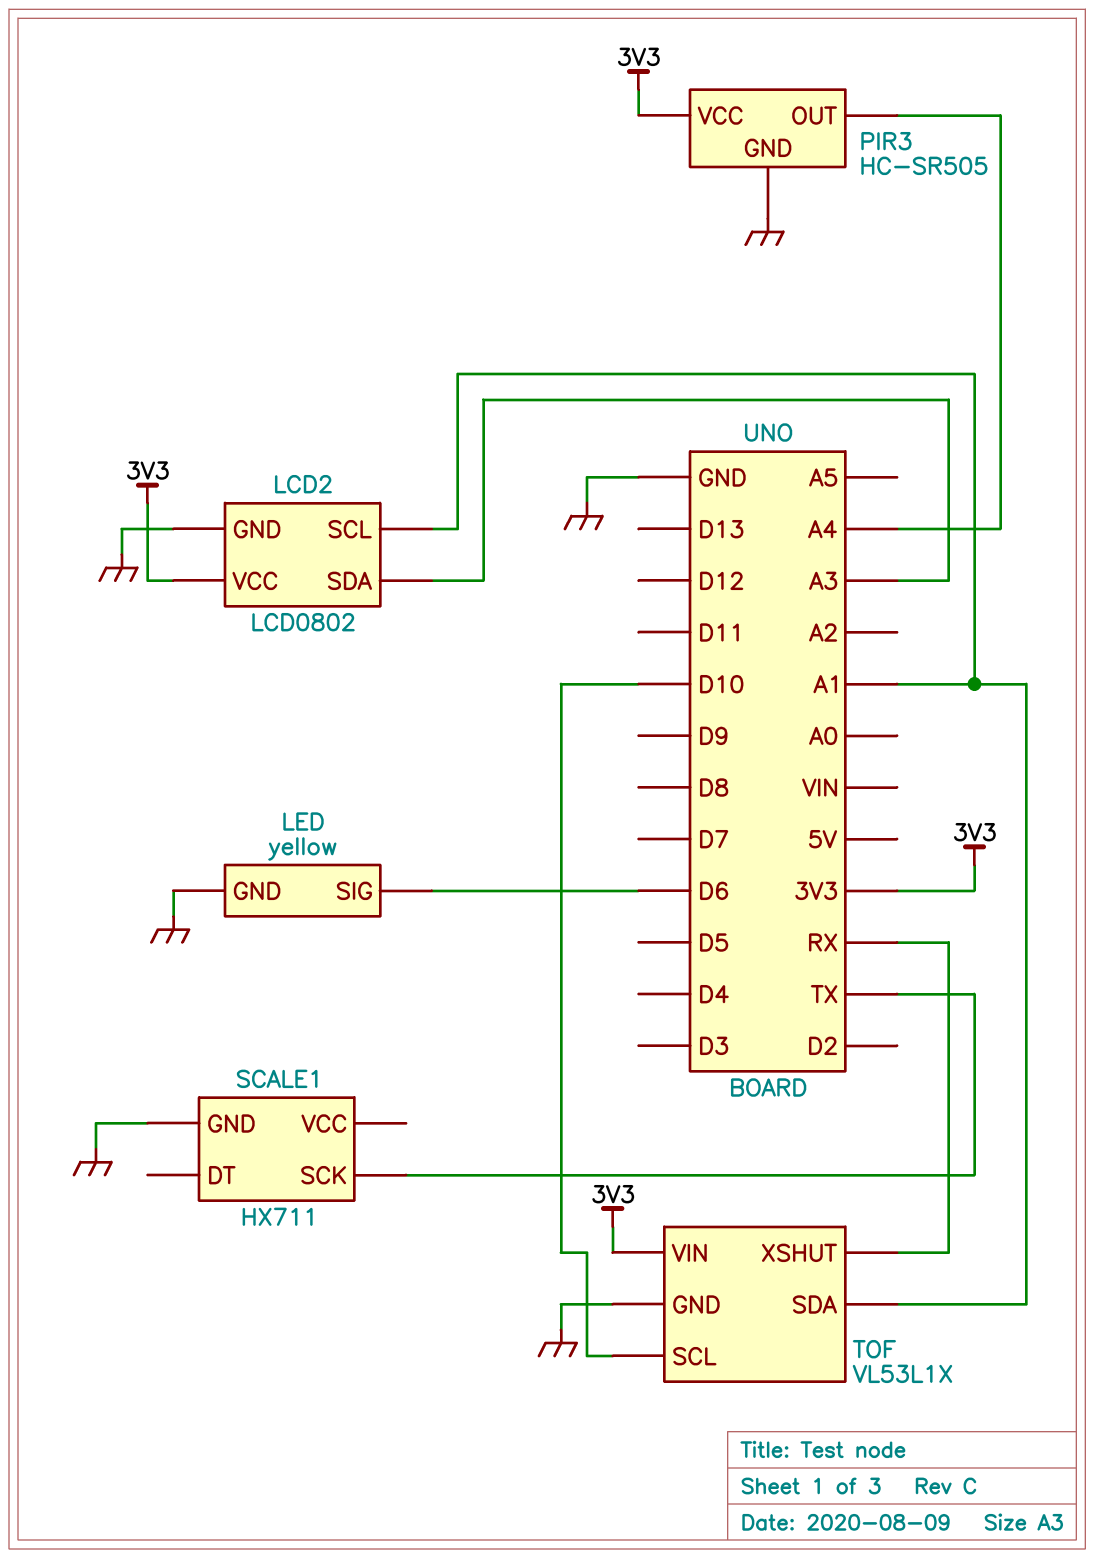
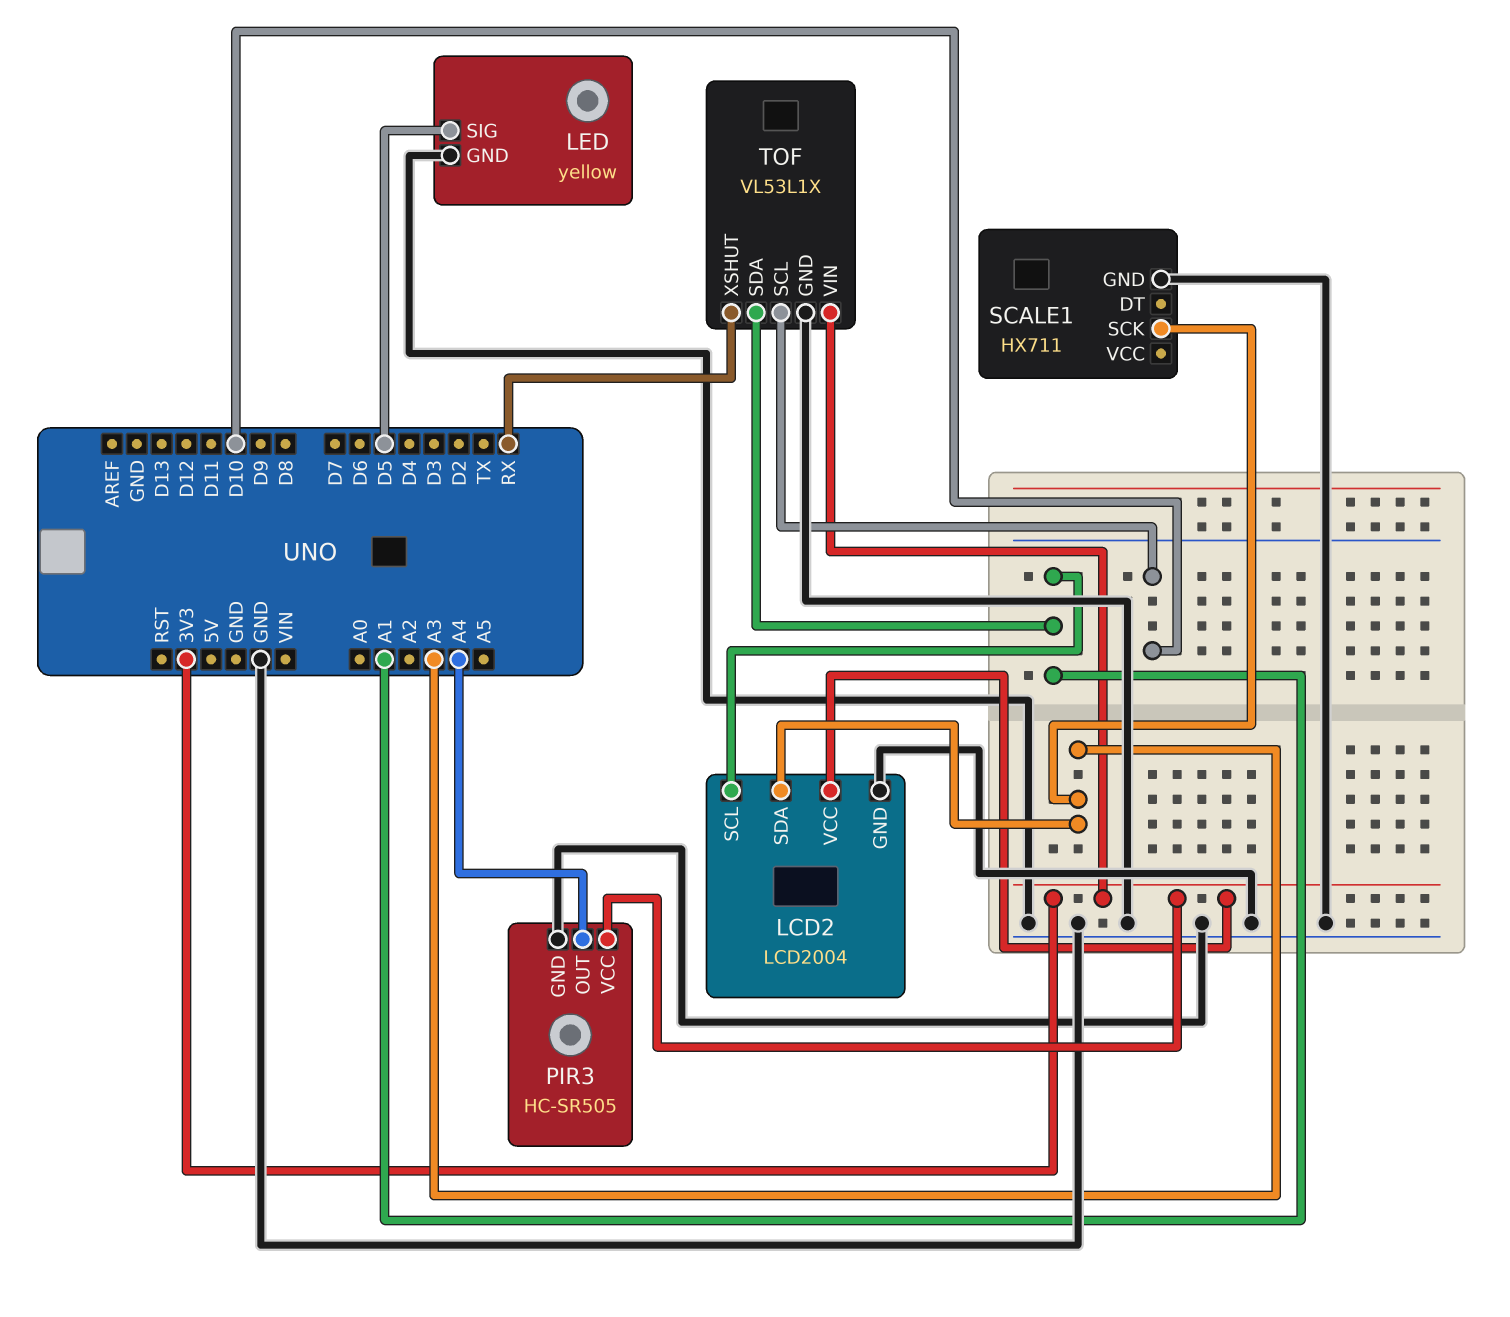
LCD2: LCD0802 -> LCD2004
LED pin SIG: D6 -> D5
SCALE1 pin SCK: TX -> A3

